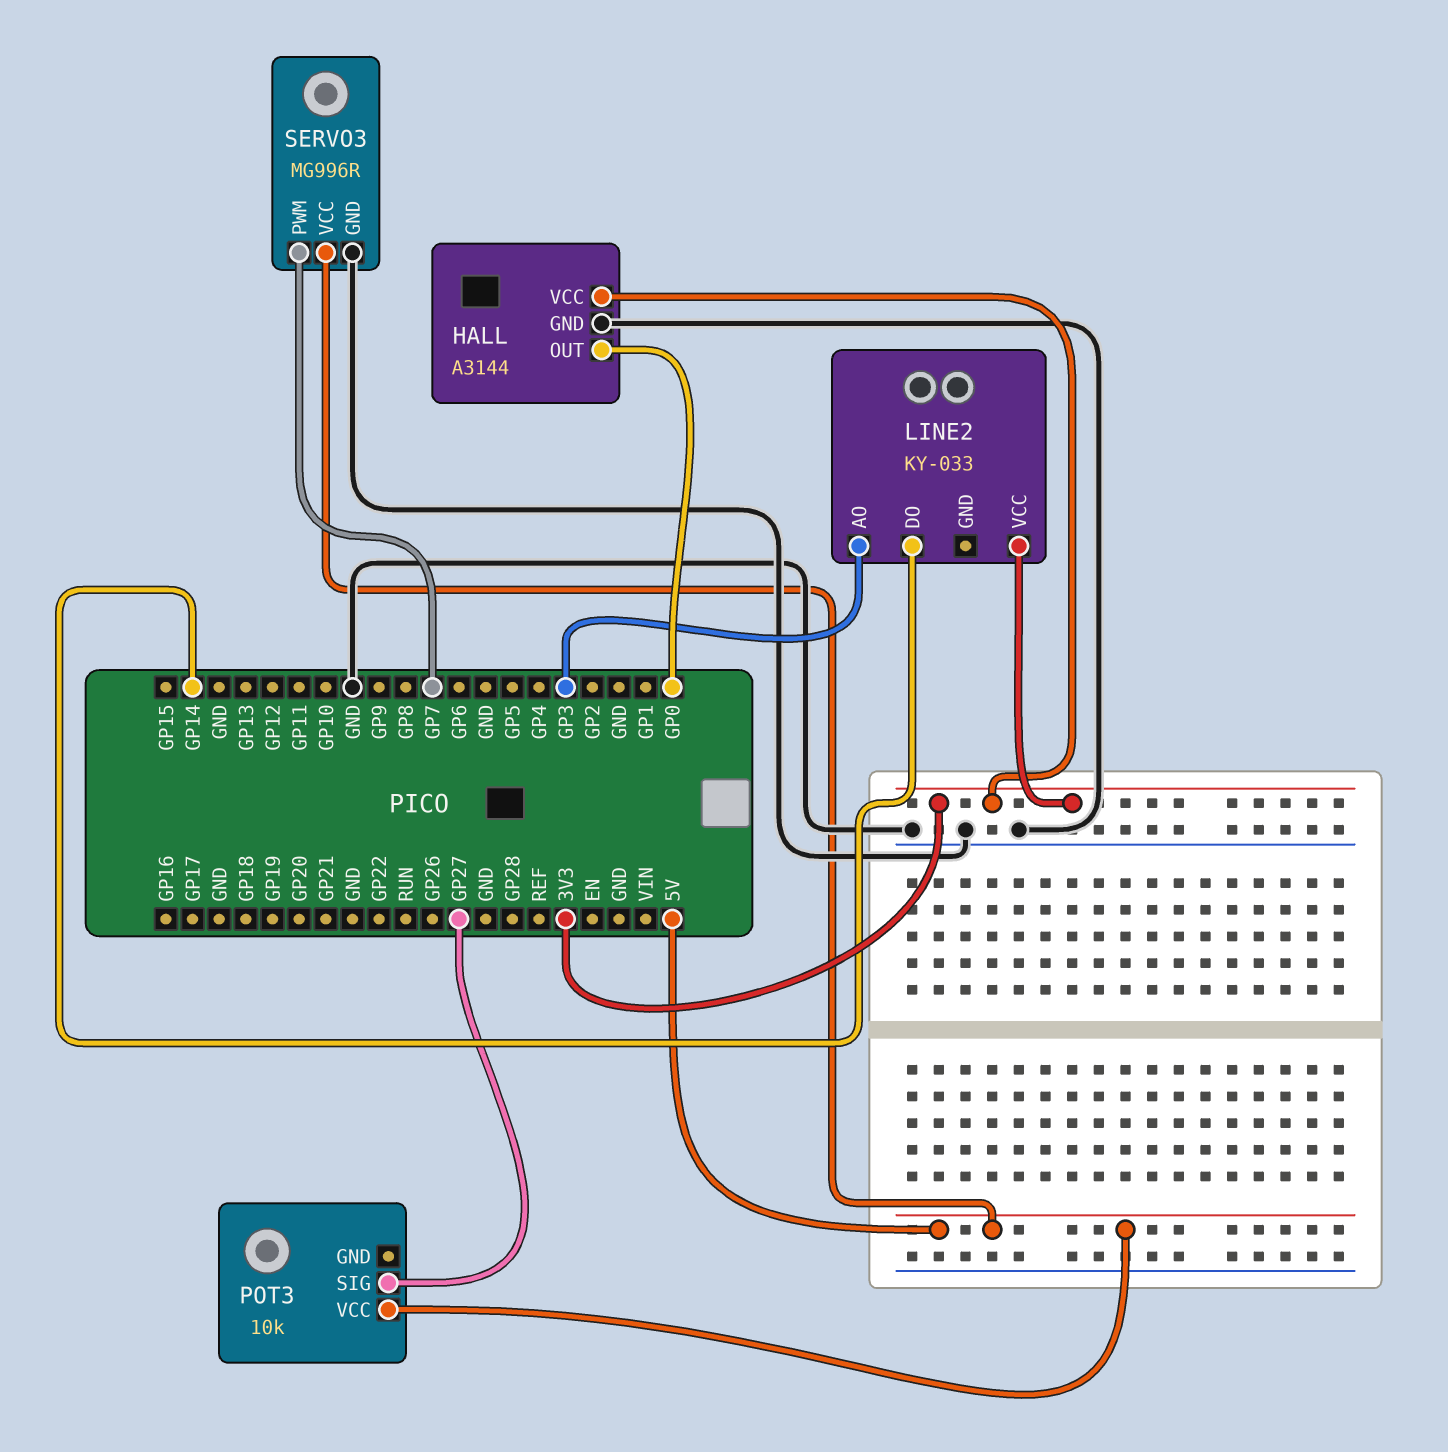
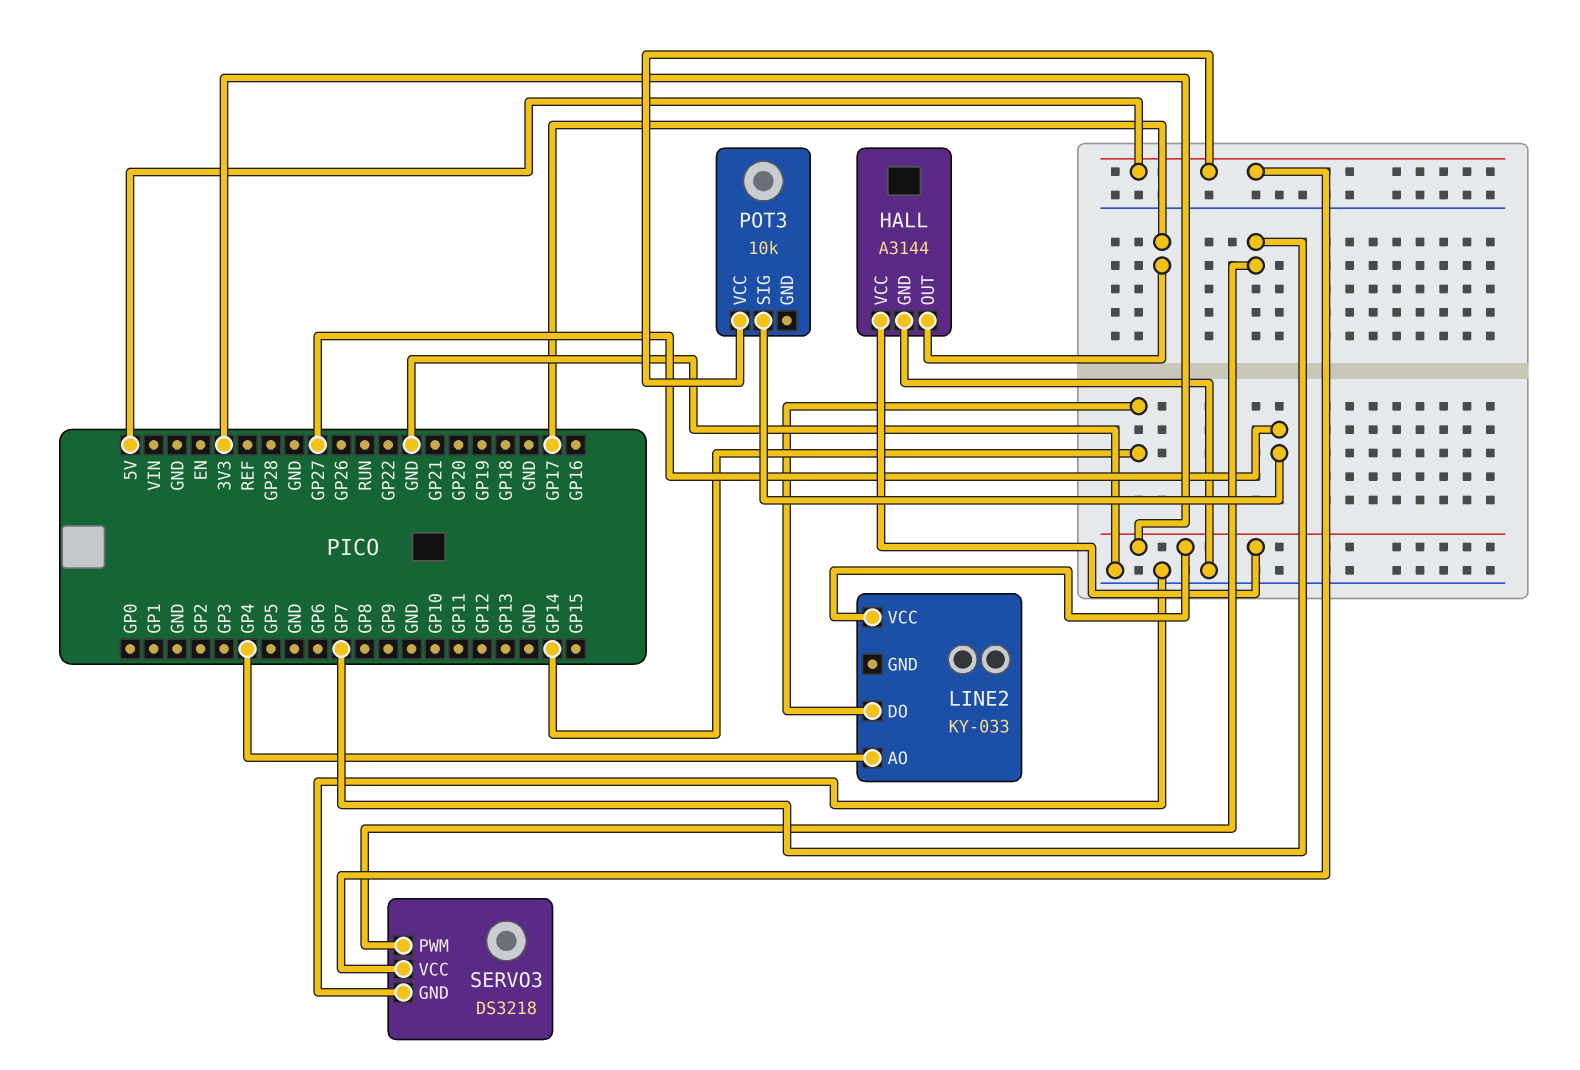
HALL pin OUT: GP0 -> GP17
LINE2 pin AO: GP3 -> GP4
SERVO3: MG996R -> DS3218

